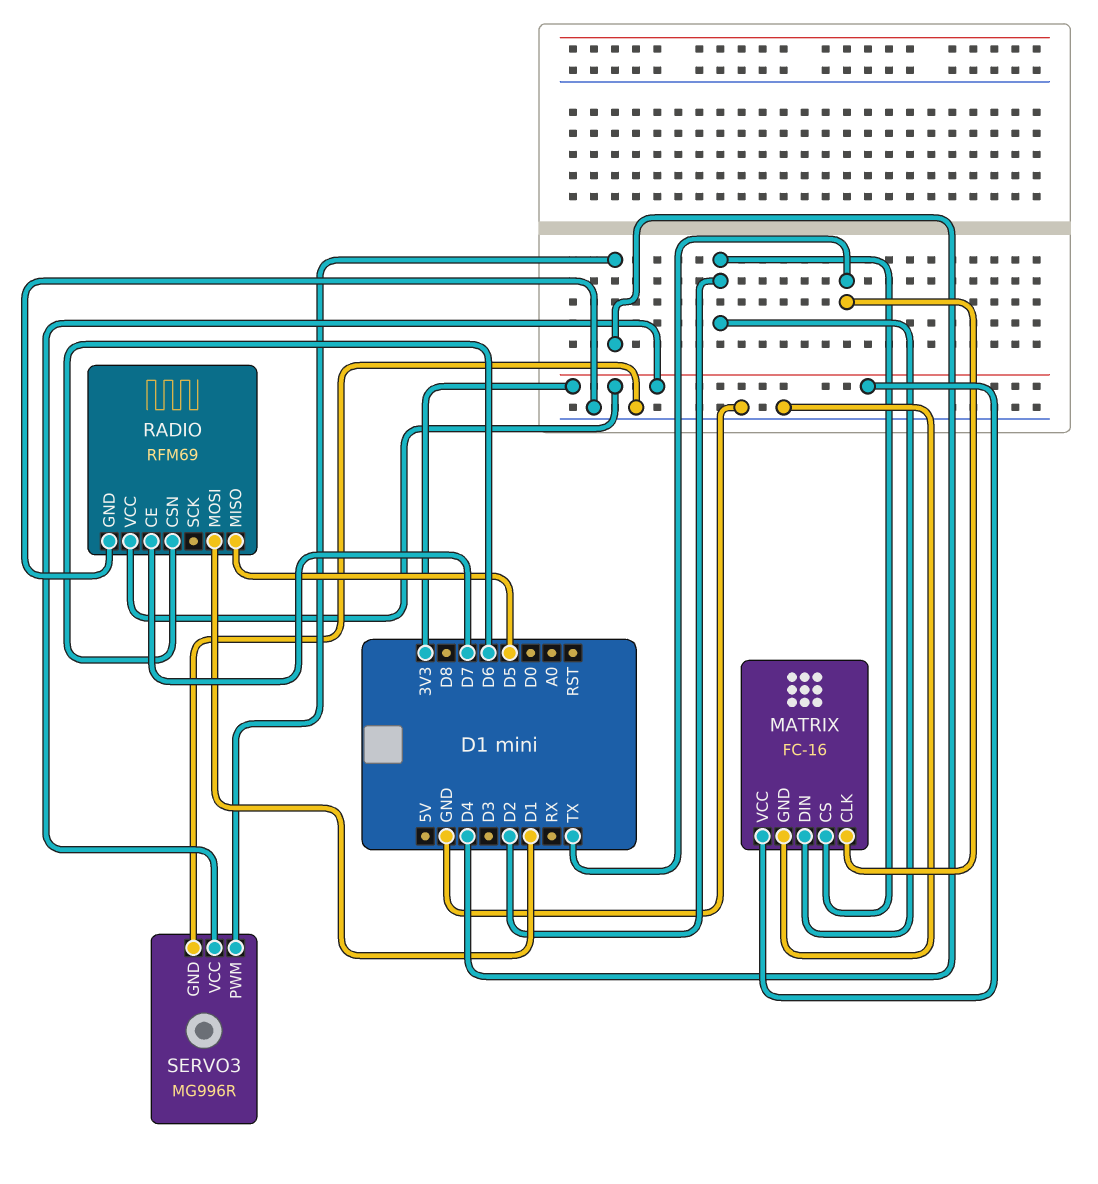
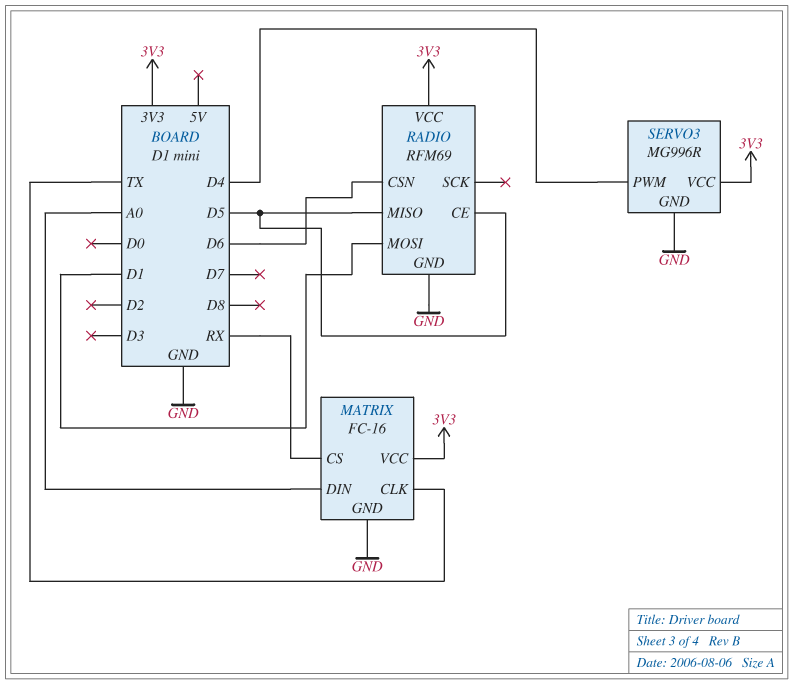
MATRIX pin CS: D2 -> RX
MATRIX pin DIN: D2 -> A0
RADIO pin CE: D7 -> D5

